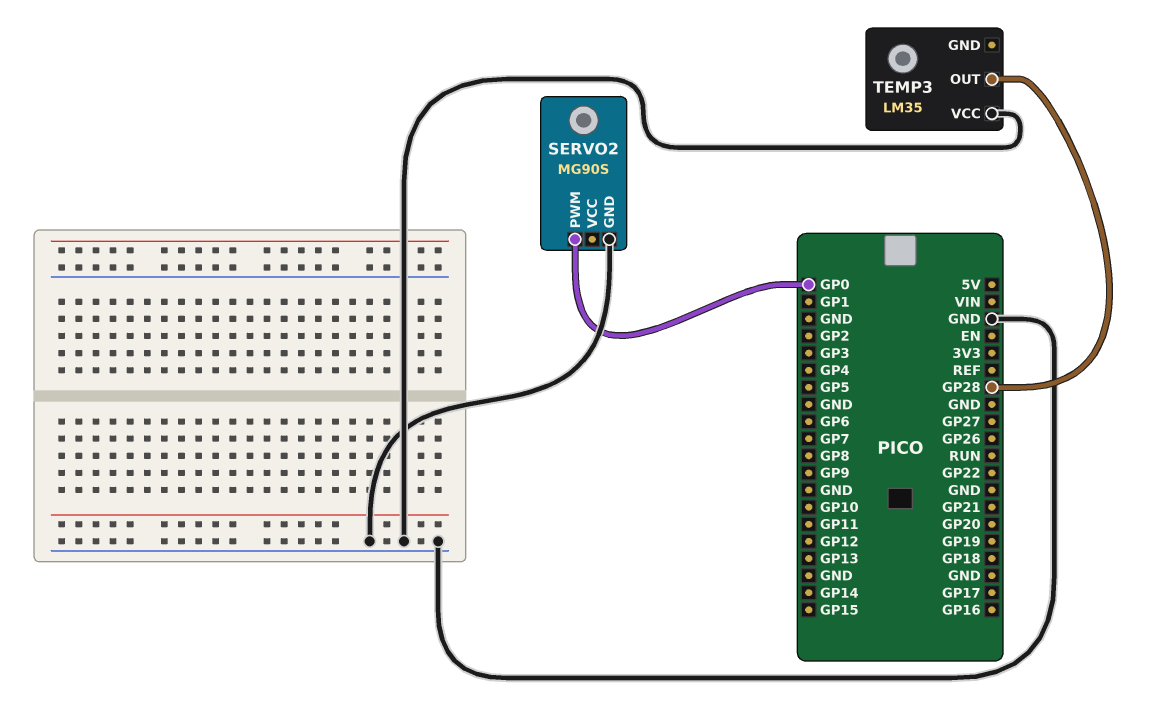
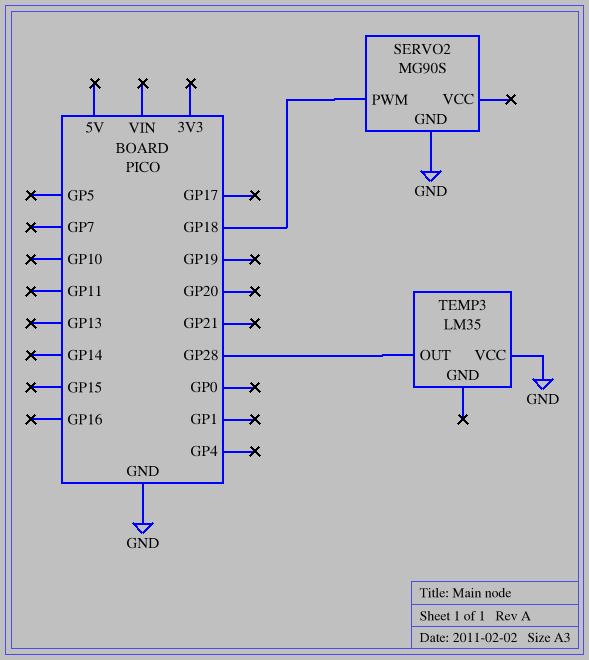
SERVO2 pin PWM: GP0 -> GP18

